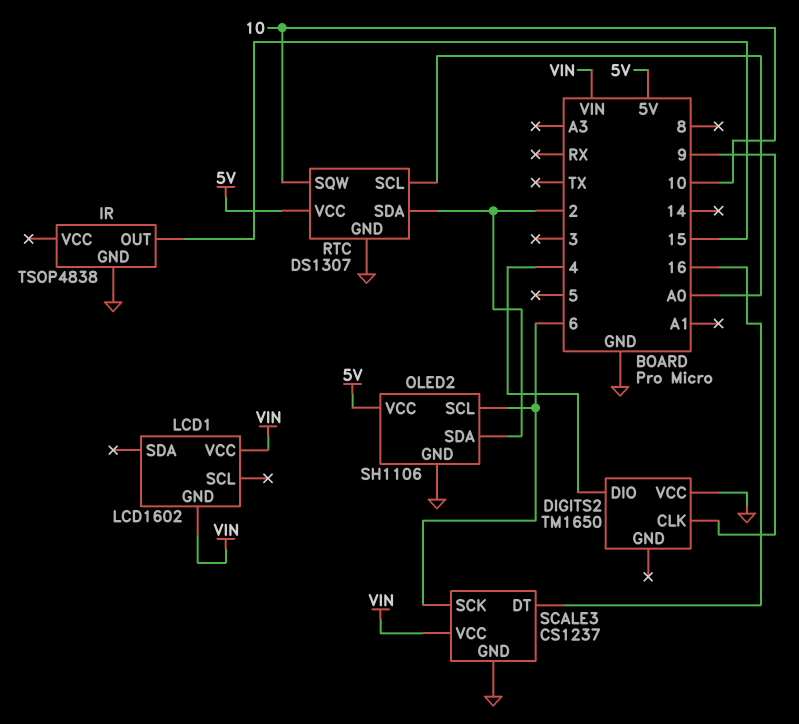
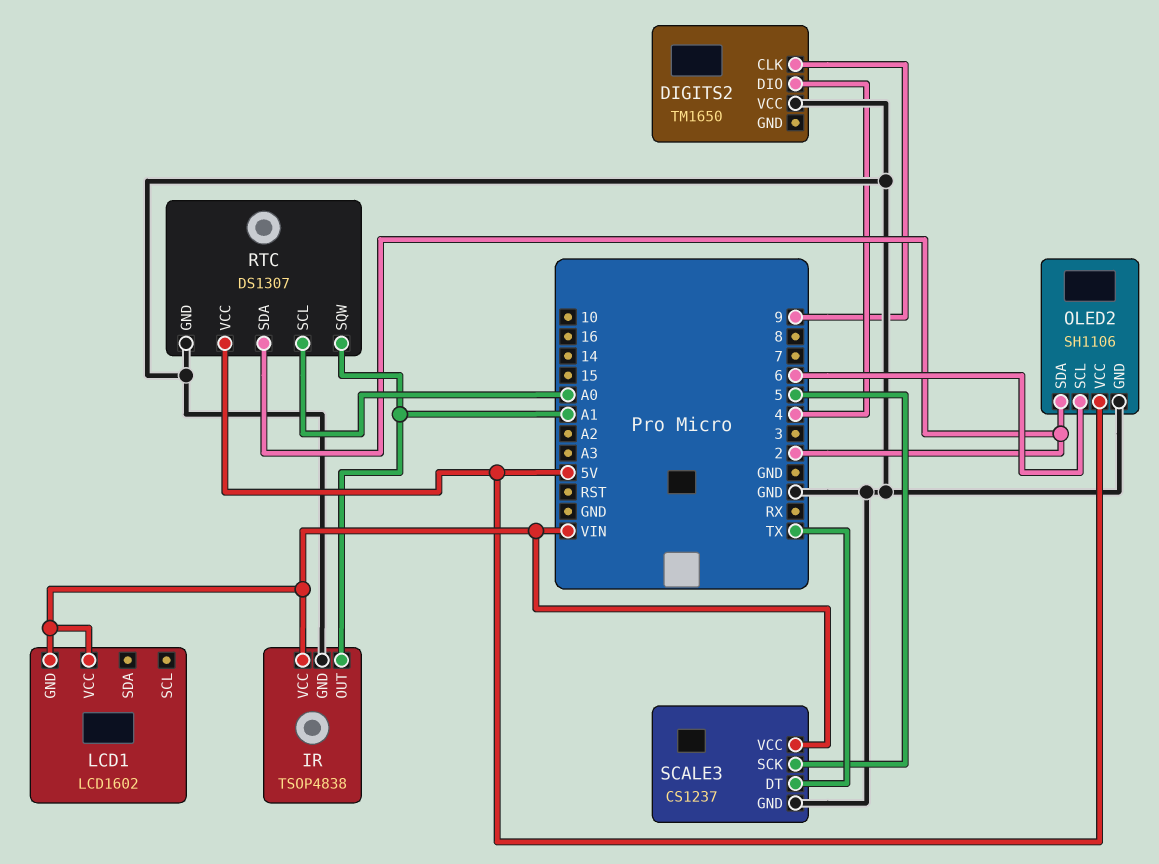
IR pin OUT: 15 -> A1
IR pin VCC: none -> VIN
RTC pin SQW: 10 -> A1
SCALE3 pin DT: 16 -> TX
SCALE3 pin SCK: 6 -> 5

